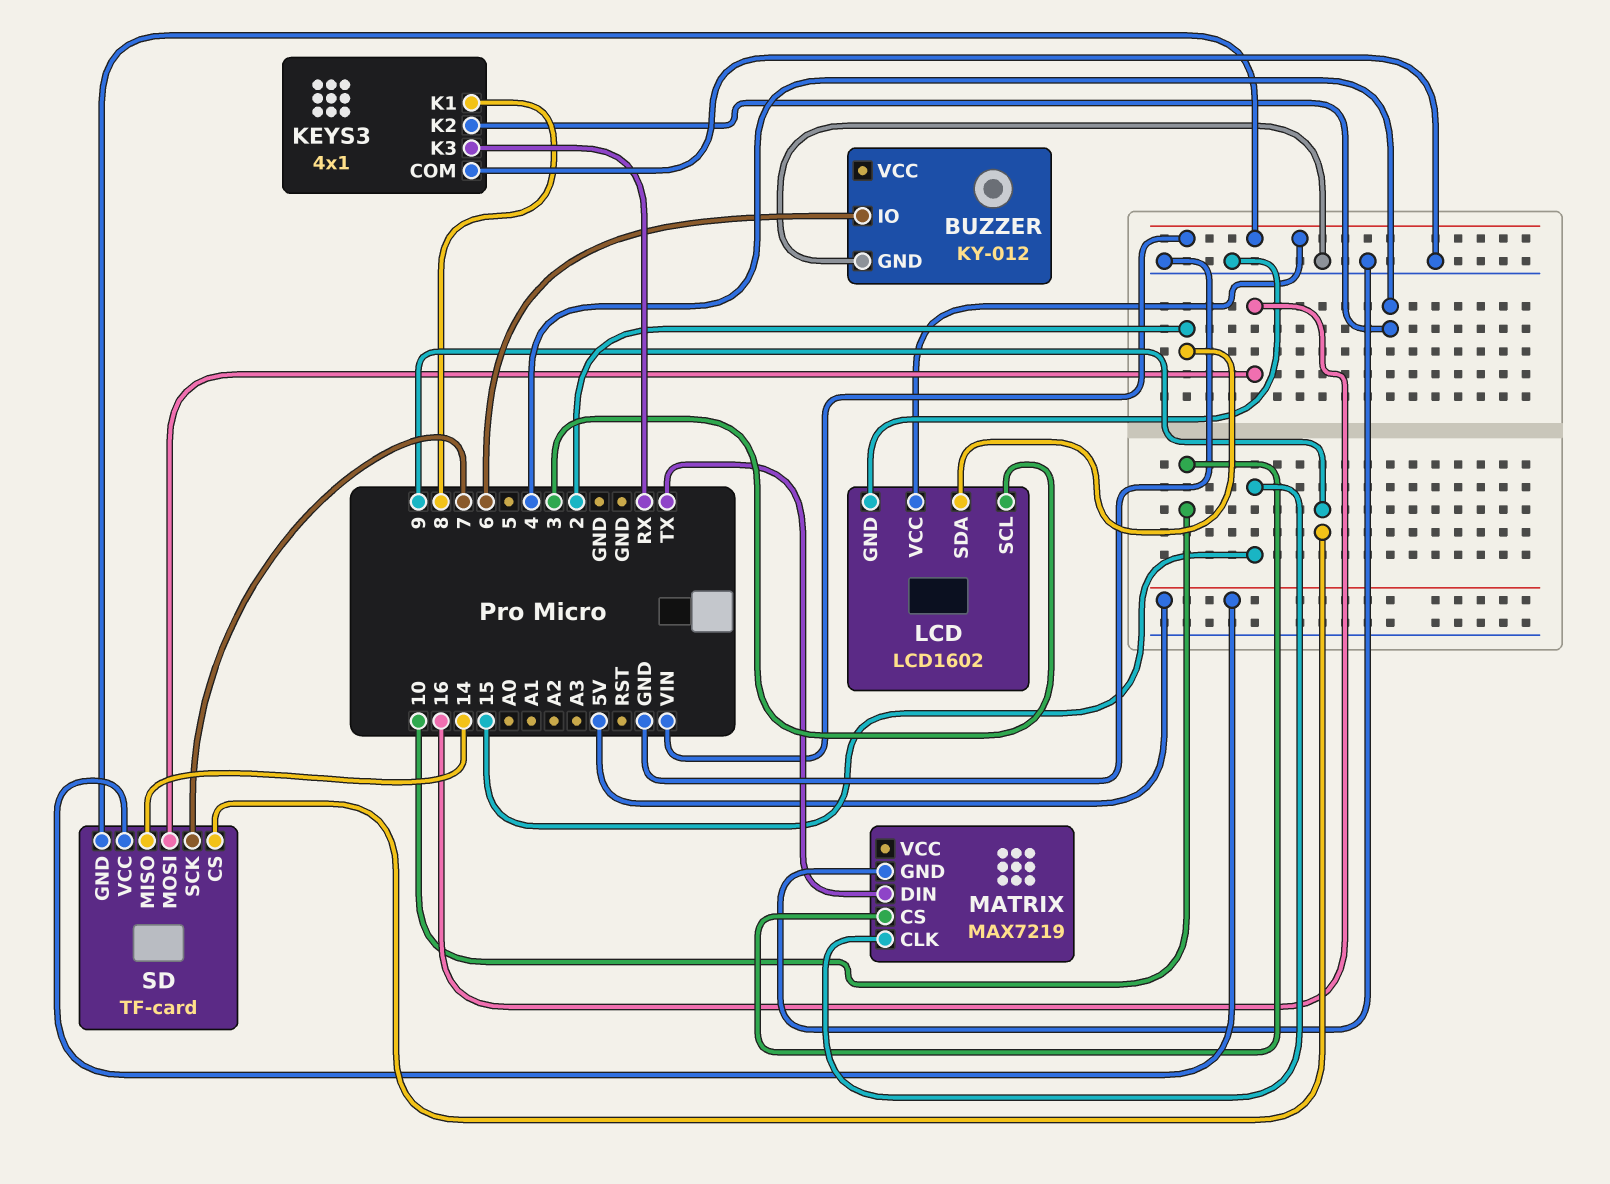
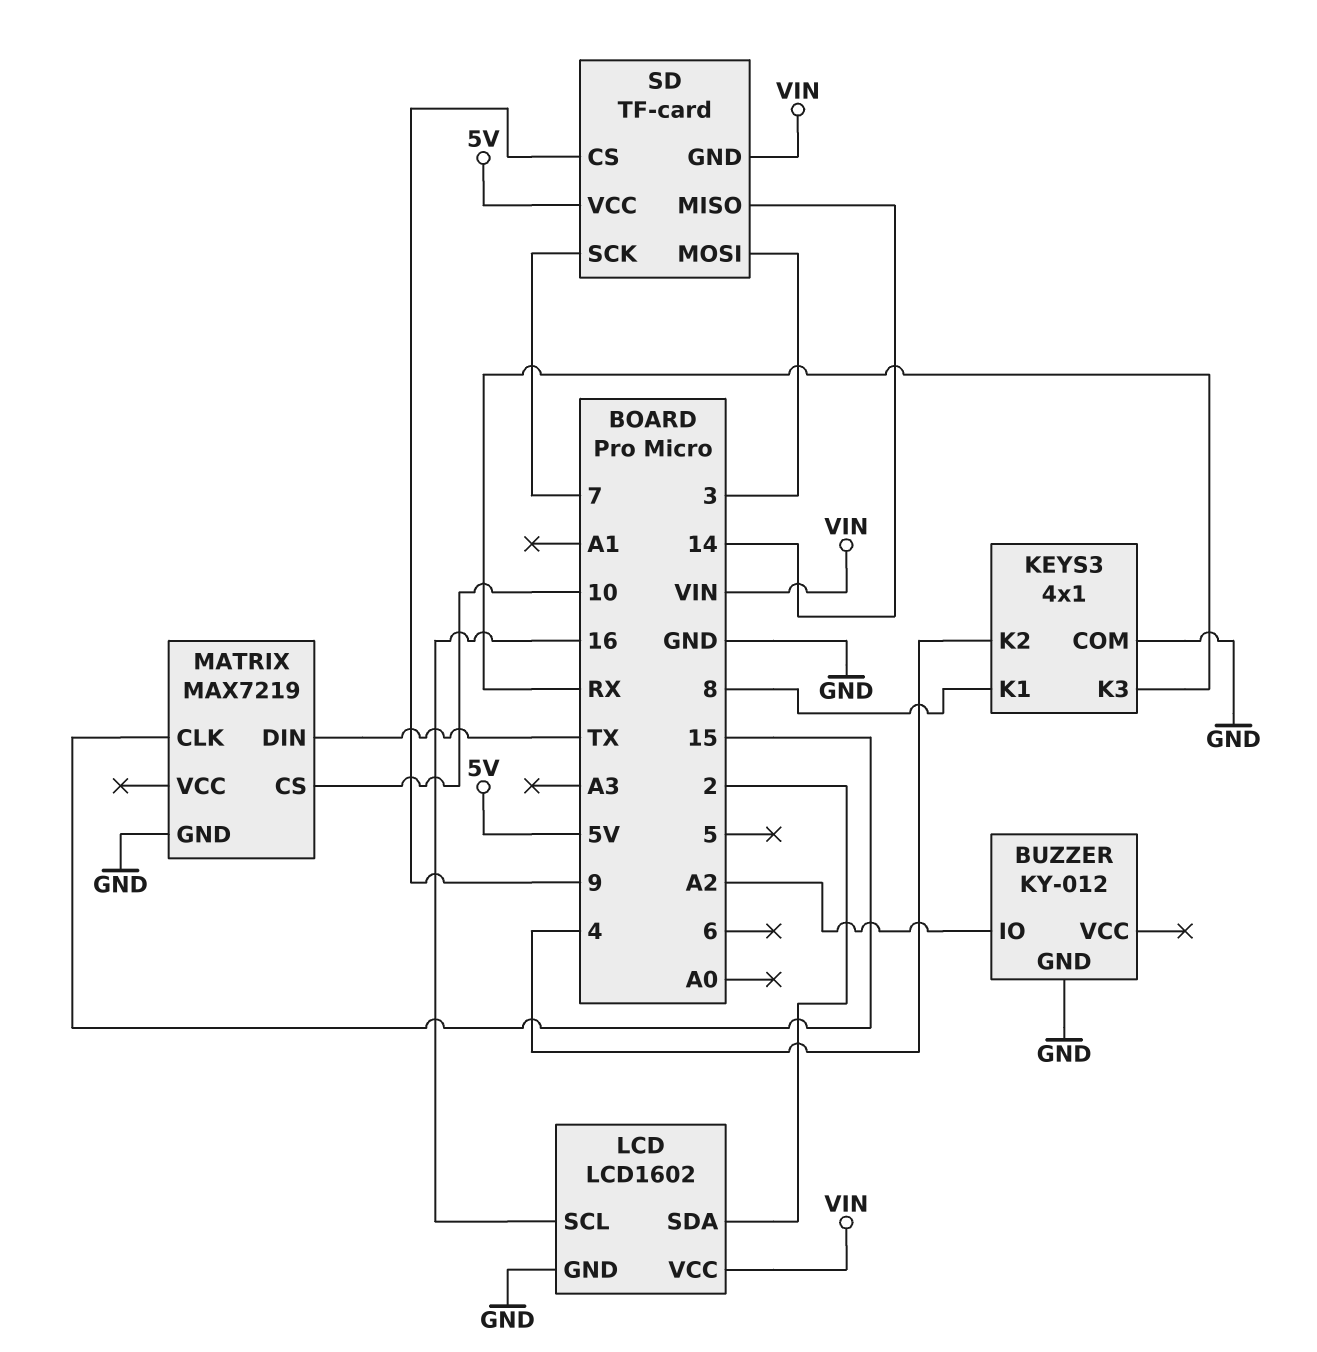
BUZZER pin IO: 6 -> A2
LCD pin SCL: 3 -> 16
SD pin MOSI: 16 -> 3

